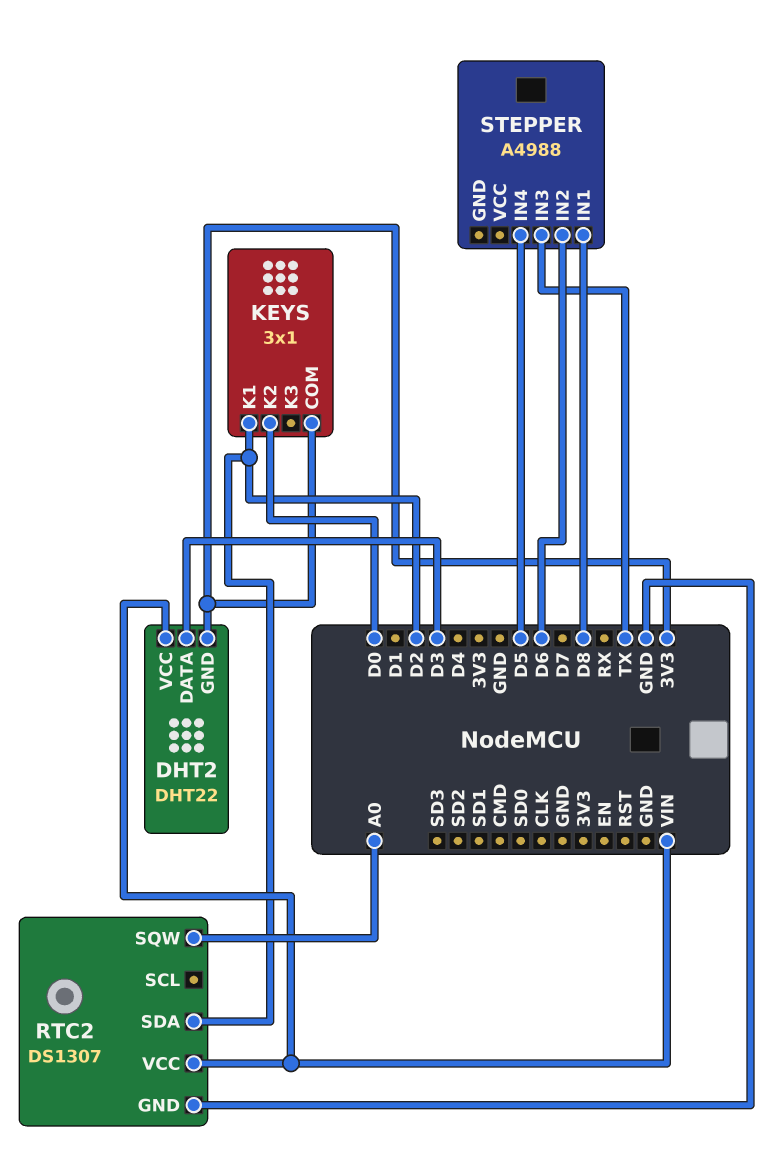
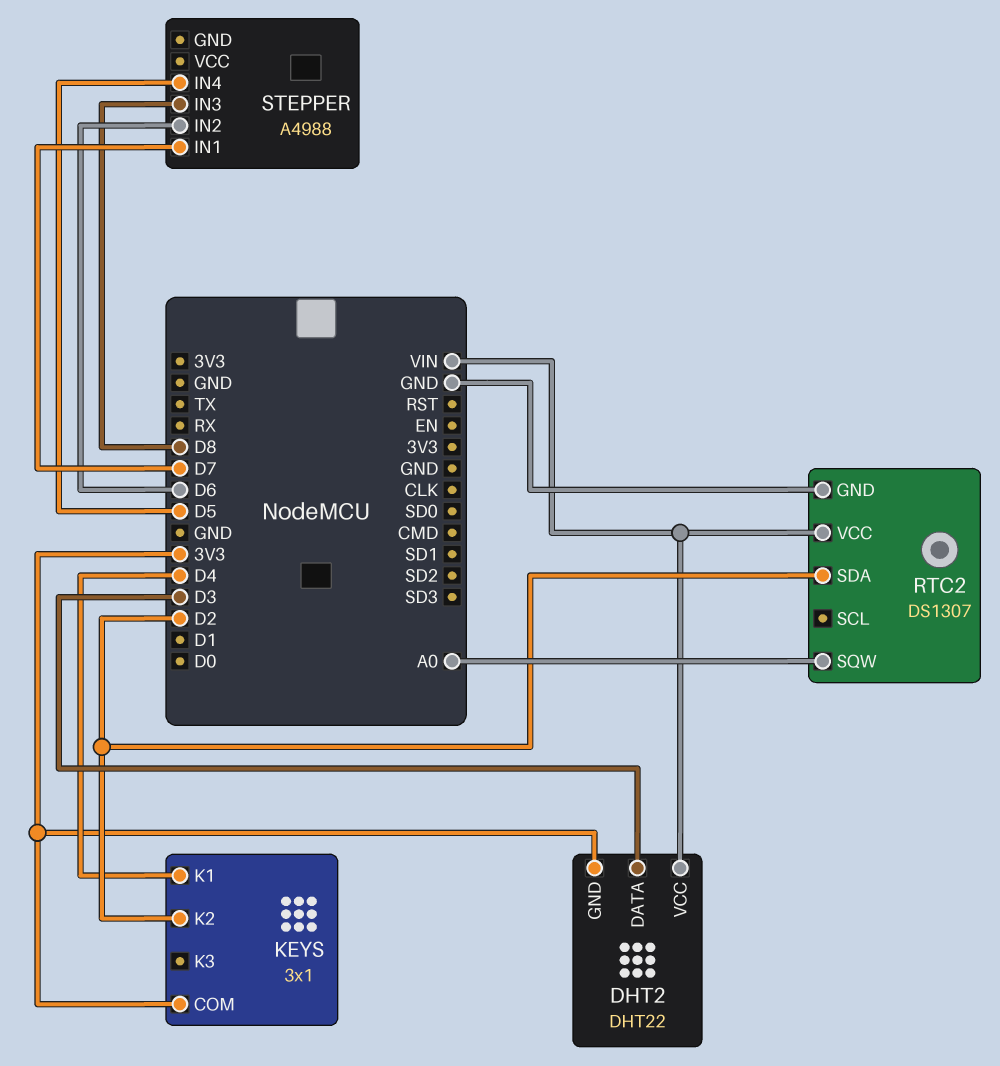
KEYS pin K1: D2 -> D4
KEYS pin K2: D0 -> D2
STEPPER pin IN1: D8 -> D7
STEPPER pin IN3: TX -> D8

